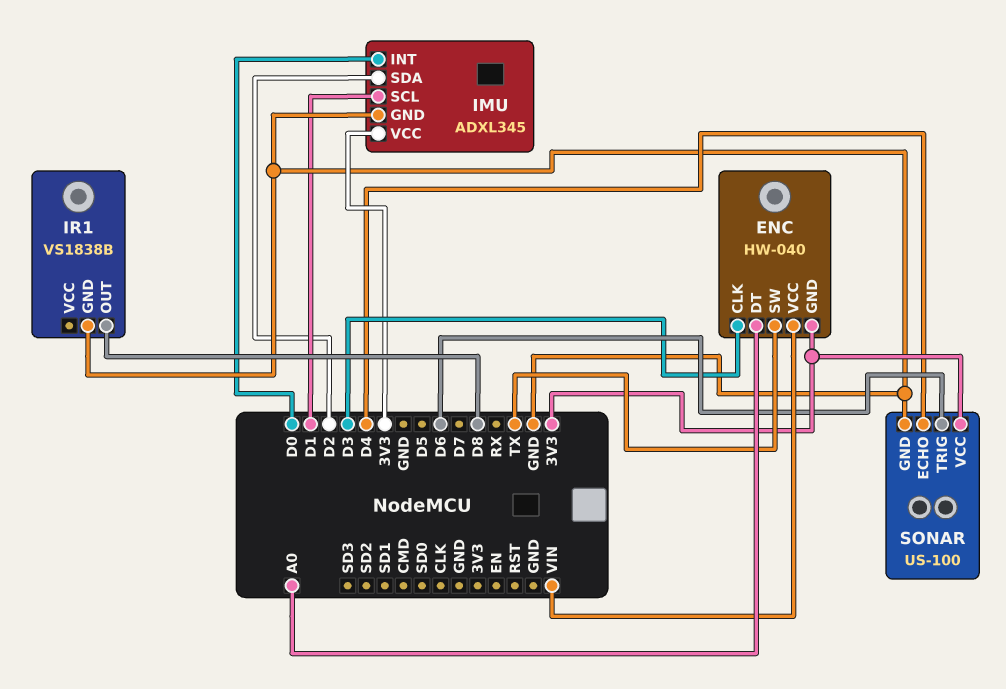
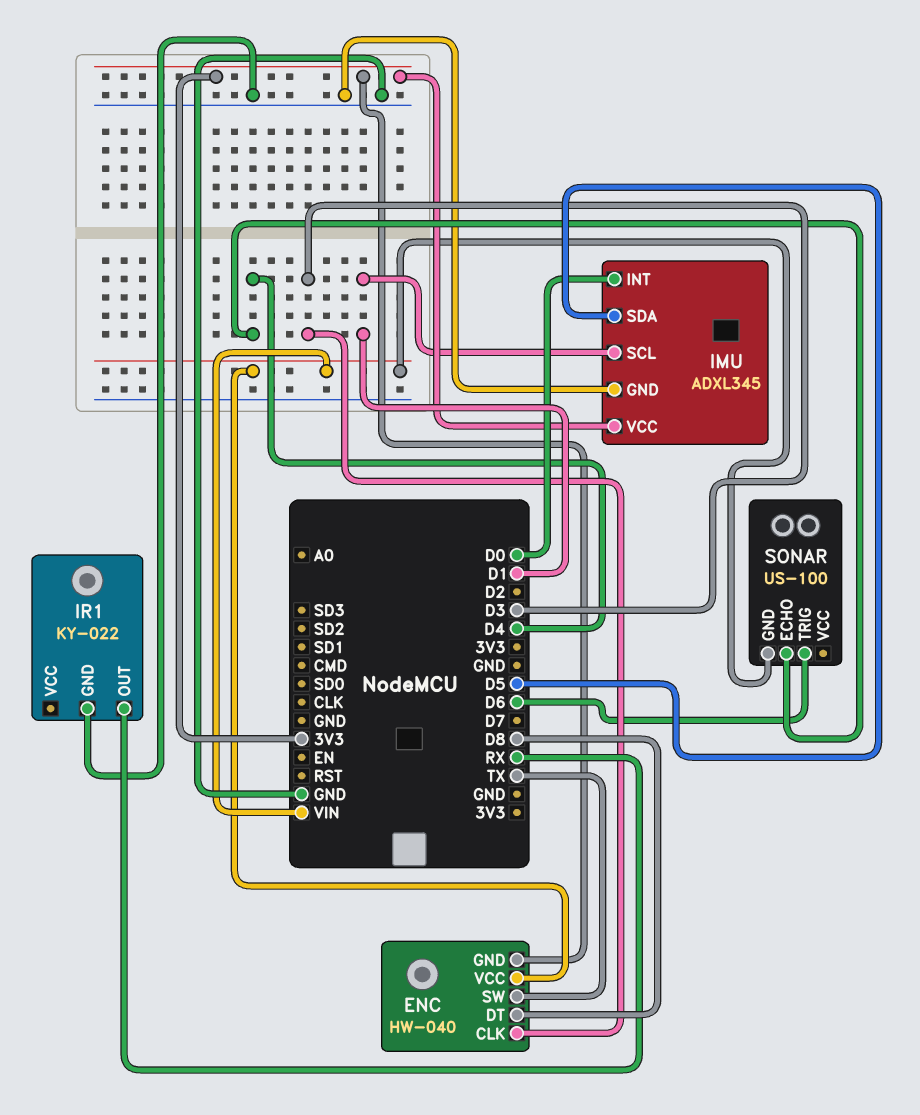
ENC pin DT: A0 -> D8
IMU pin SDA: D2 -> D5
IR1: VS1838B -> KY-022
IR1 pin OUT: D8 -> RX
SONAR pin GND: GND -> VIN
SONAR pin VCC: 3V3 -> none

